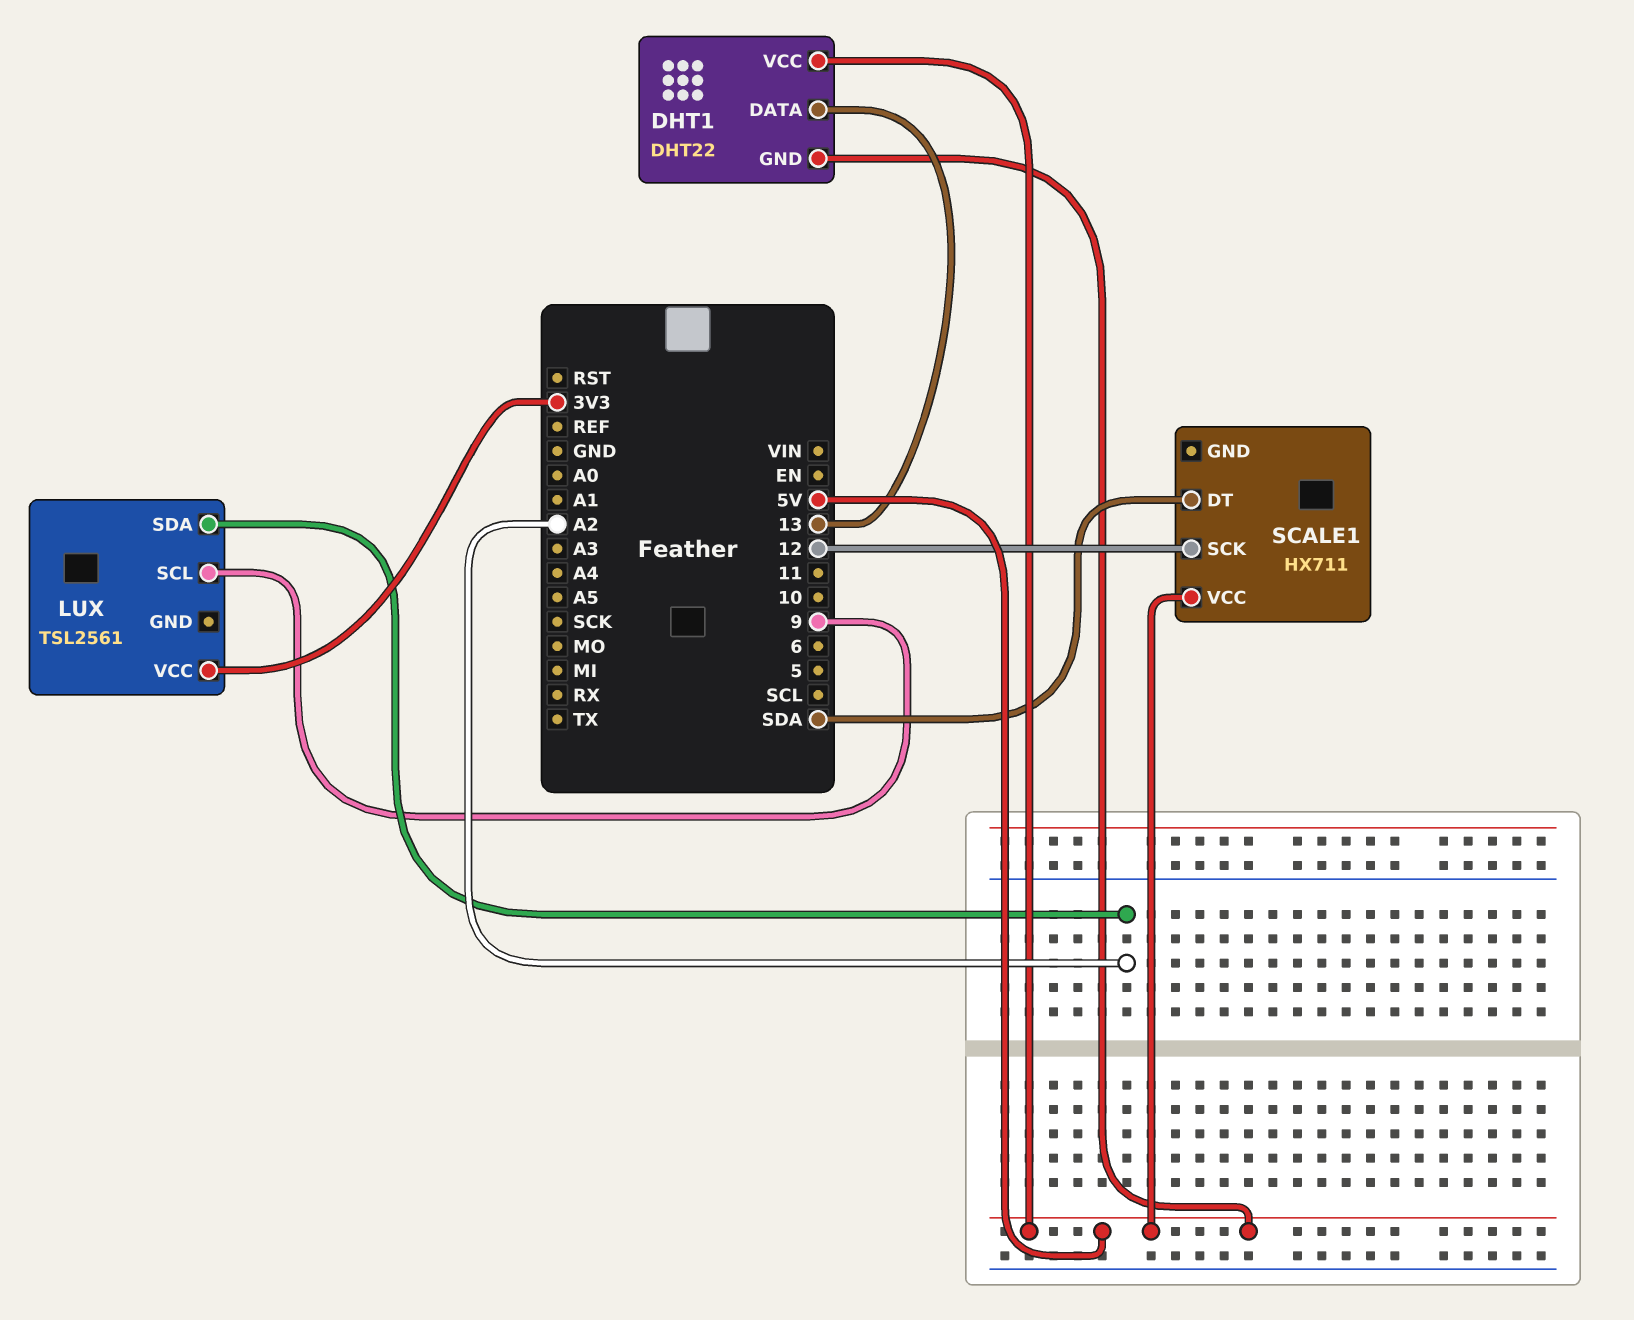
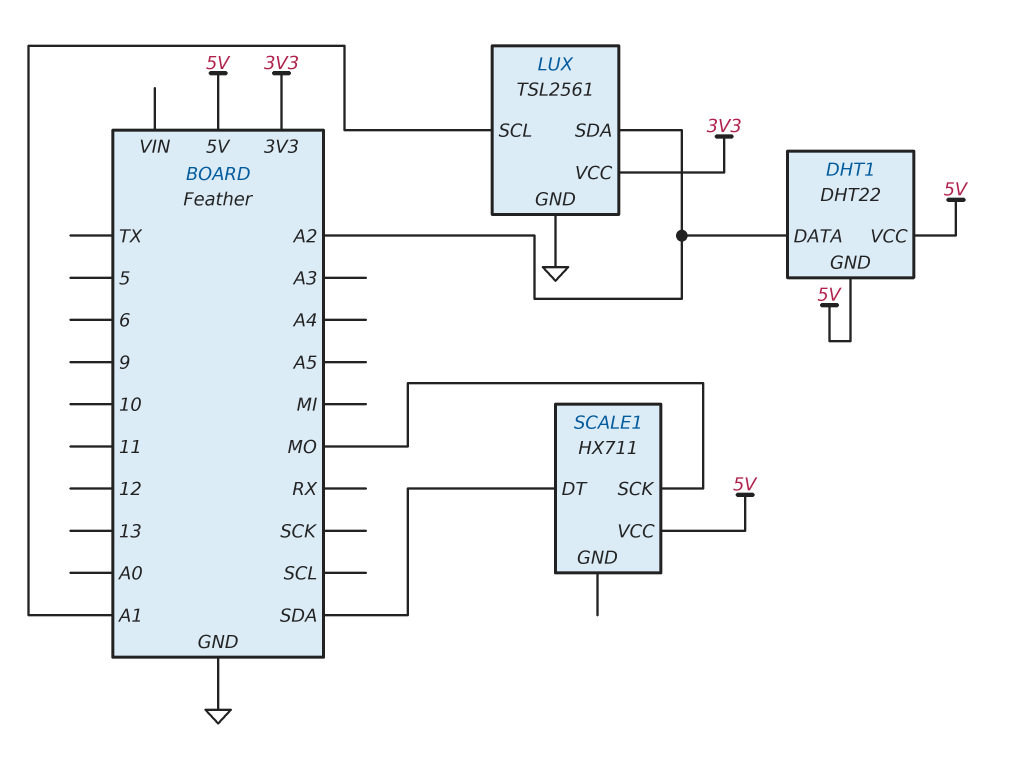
DHT1 pin DATA: 13 -> A2
LUX pin GND: none -> GND
LUX pin SCL: 9 -> A1
SCALE1 pin SCK: 12 -> MO

